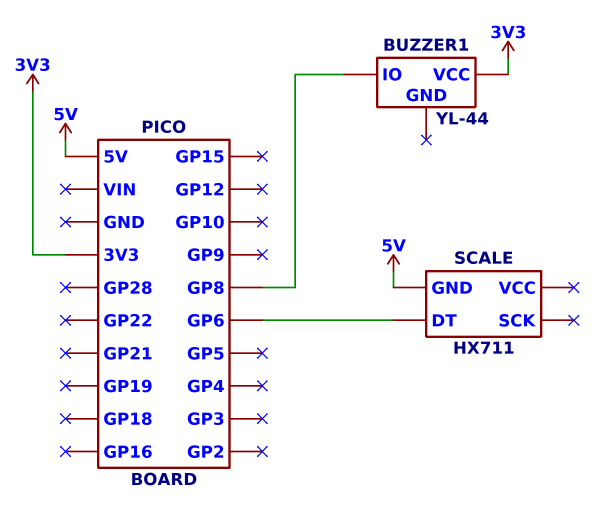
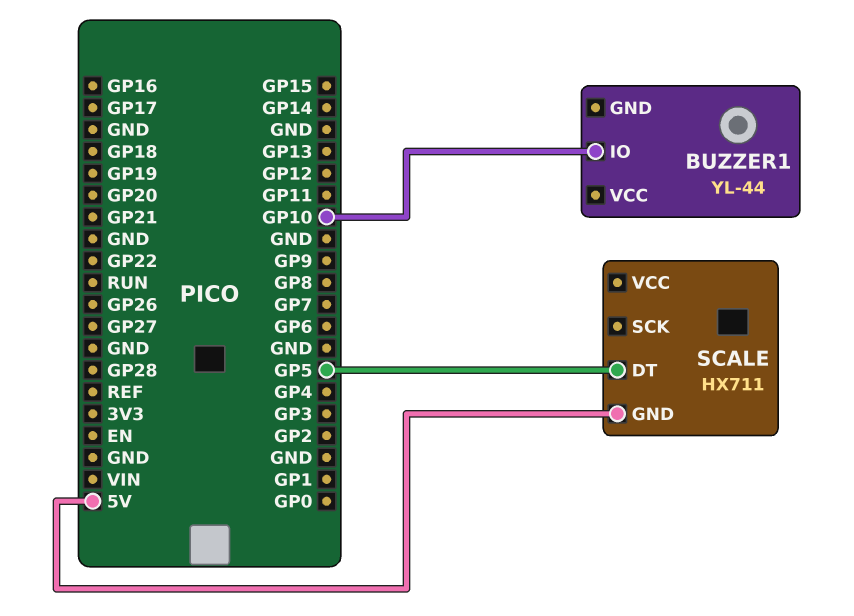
BUZZER1 pin IO: GP8 -> GP10
BUZZER1 pin VCC: 3V3 -> none
SCALE pin DT: GP6 -> GP5

